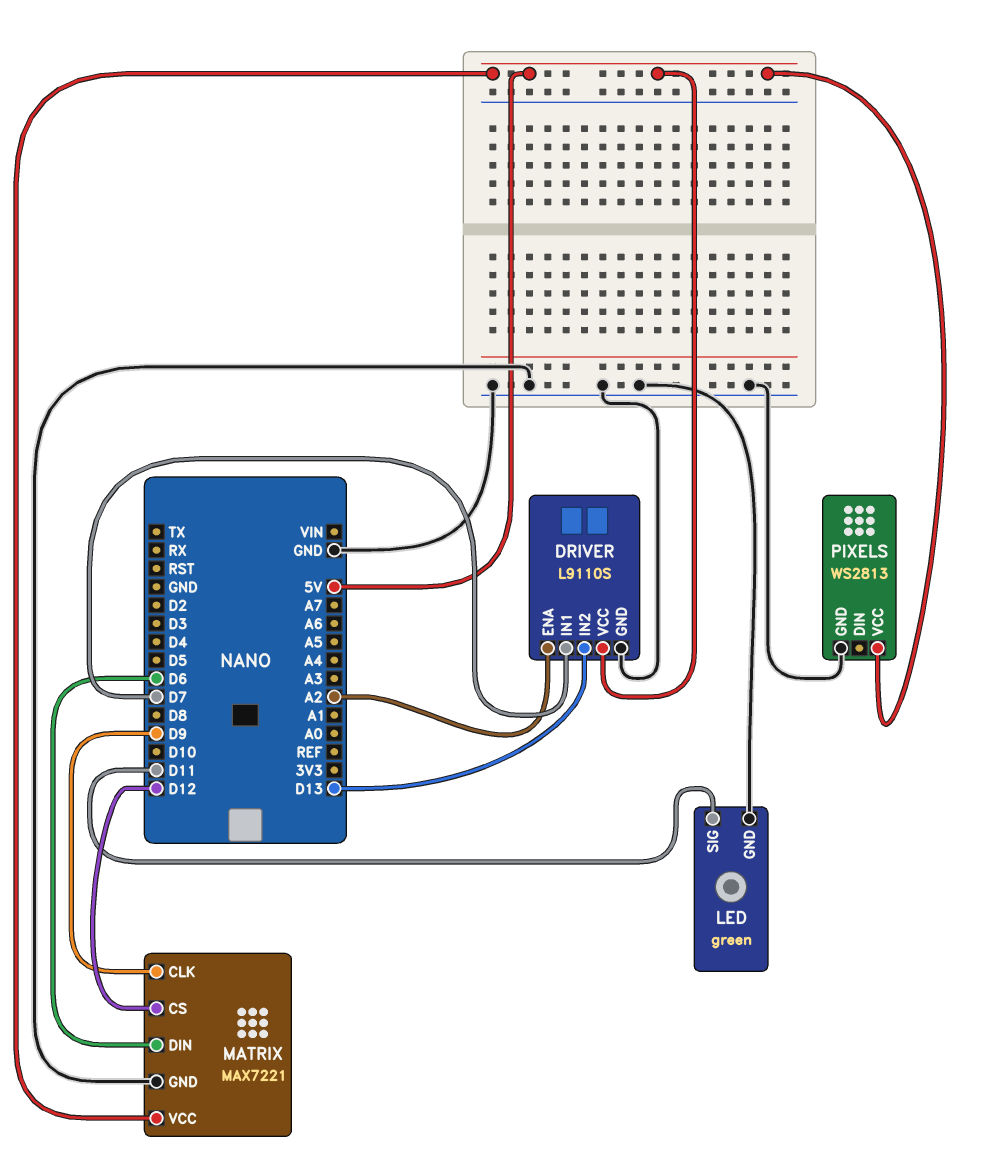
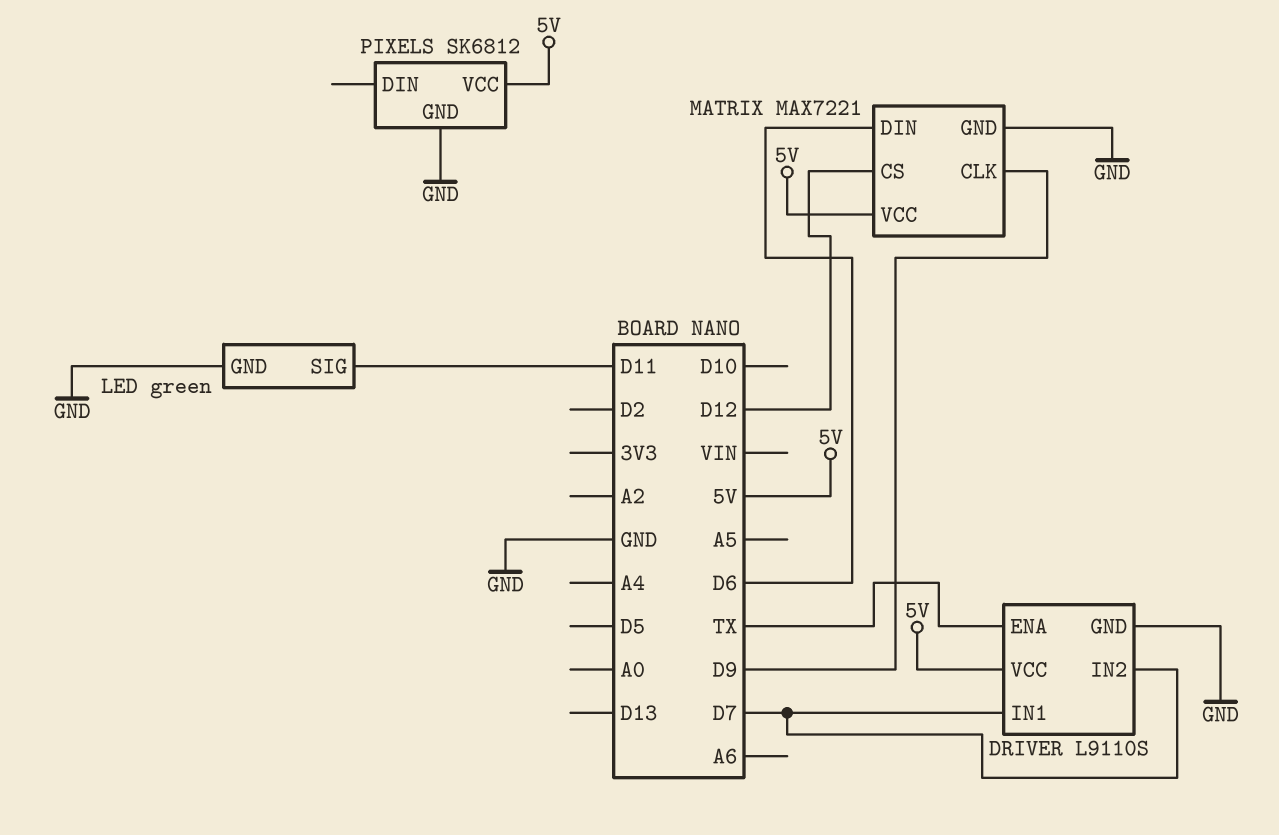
DRIVER pin ENA: A2 -> TX
DRIVER pin IN2: D13 -> D7
PIXELS: WS2813 -> SK6812

